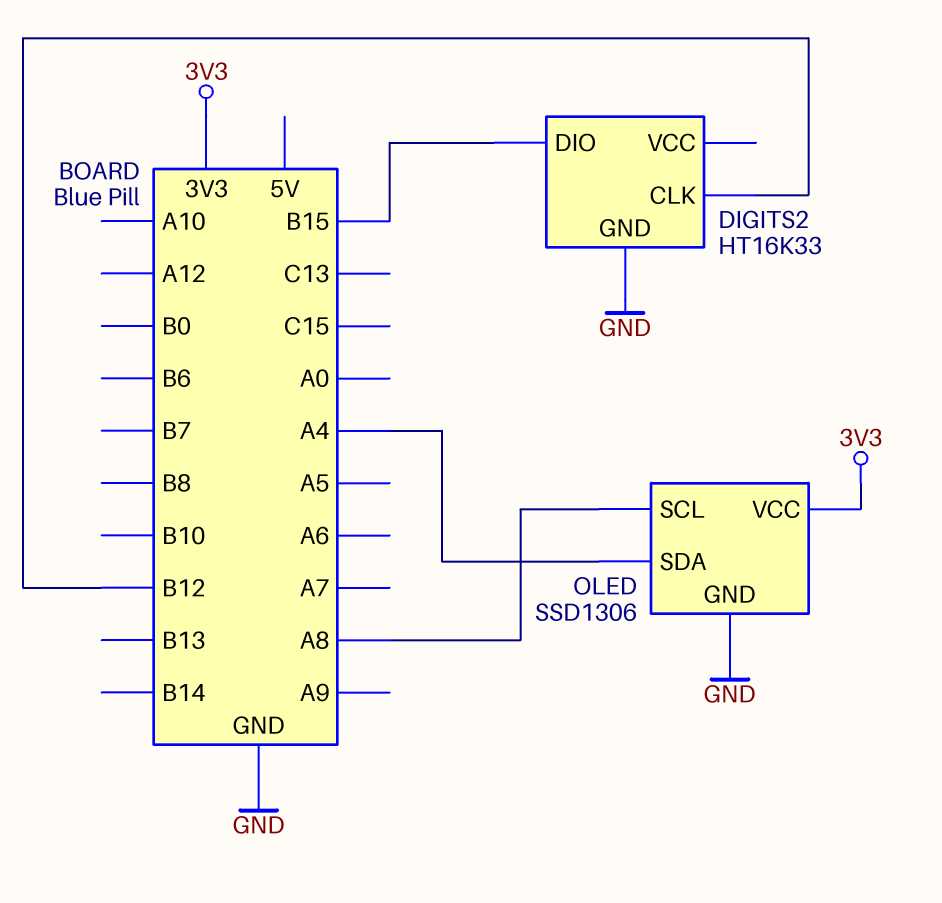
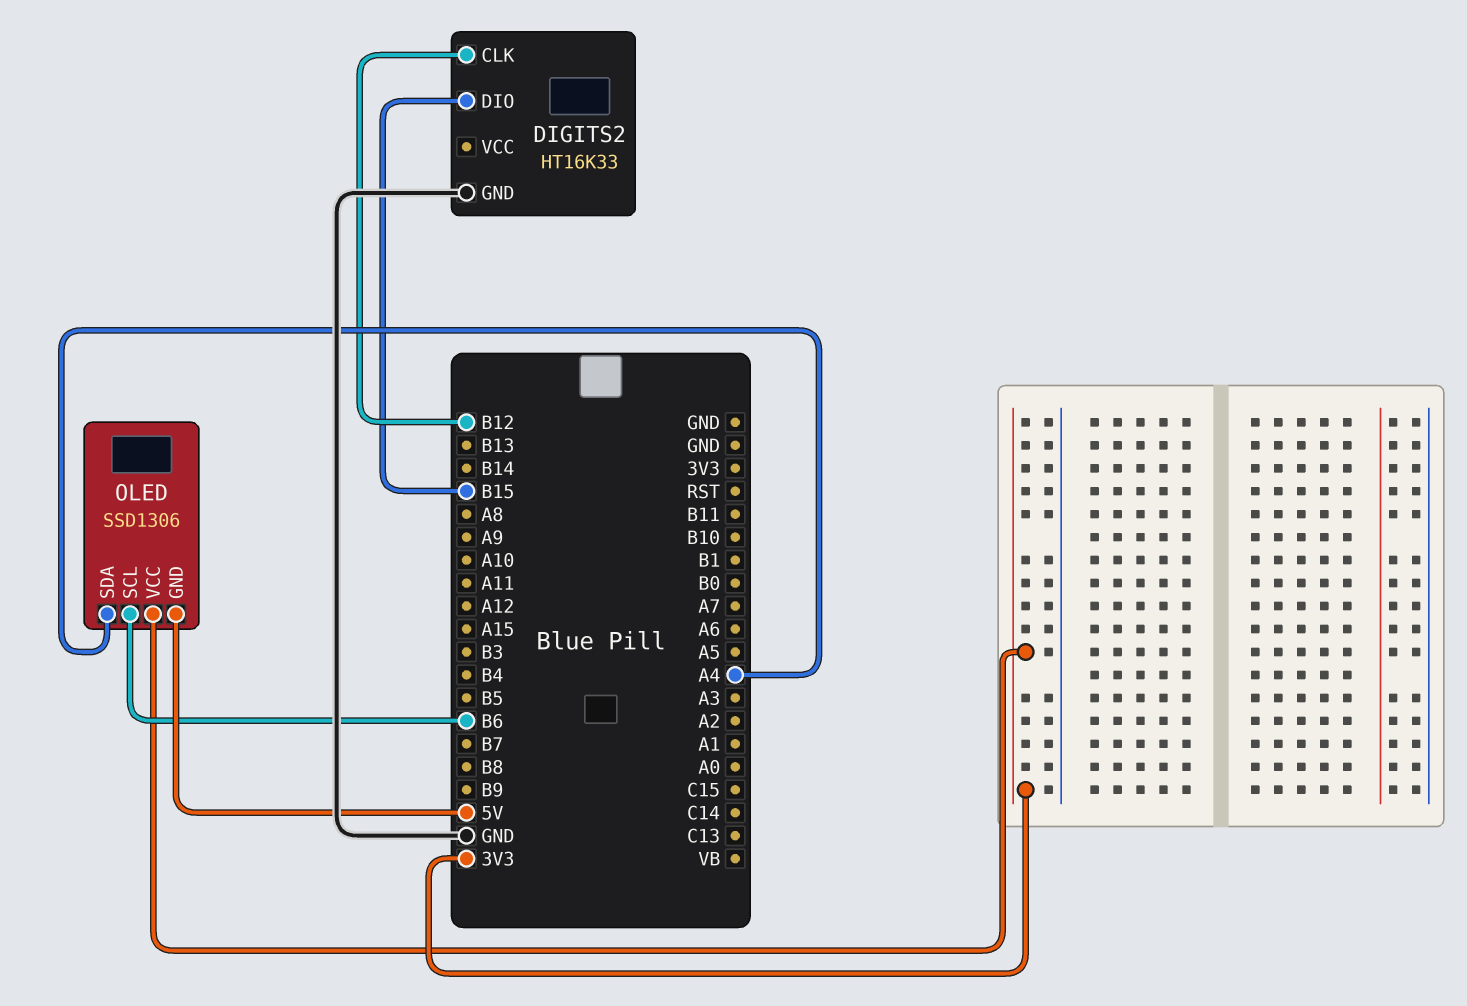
OLED pin GND: GND -> 5V
OLED pin SCL: A8 -> B6

